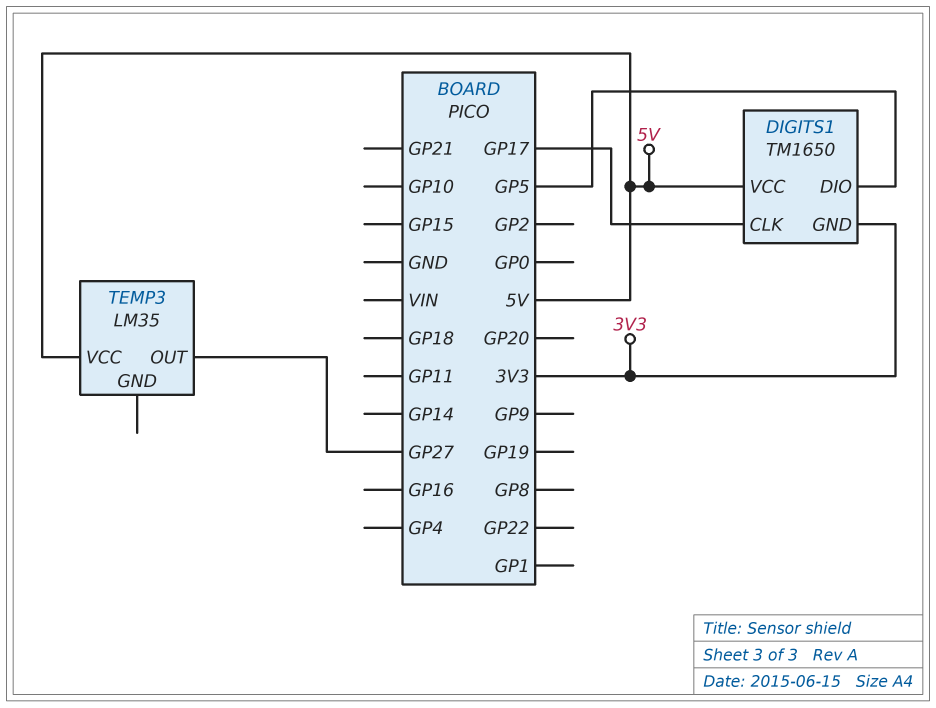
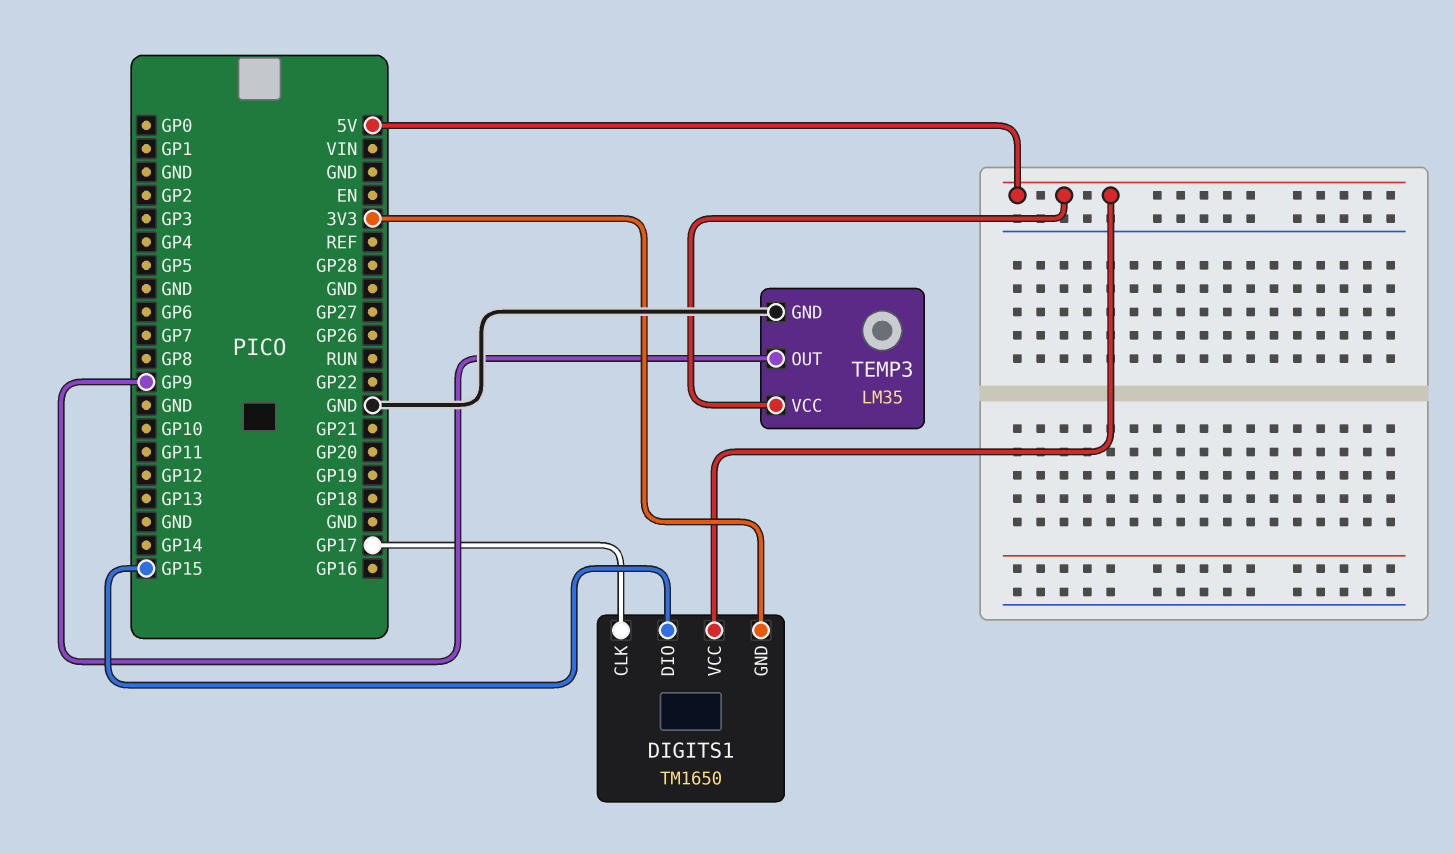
DIGITS1 pin DIO: GP5 -> GP15
TEMP3 pin GND: none -> GND
TEMP3 pin OUT: GP27 -> GP9

